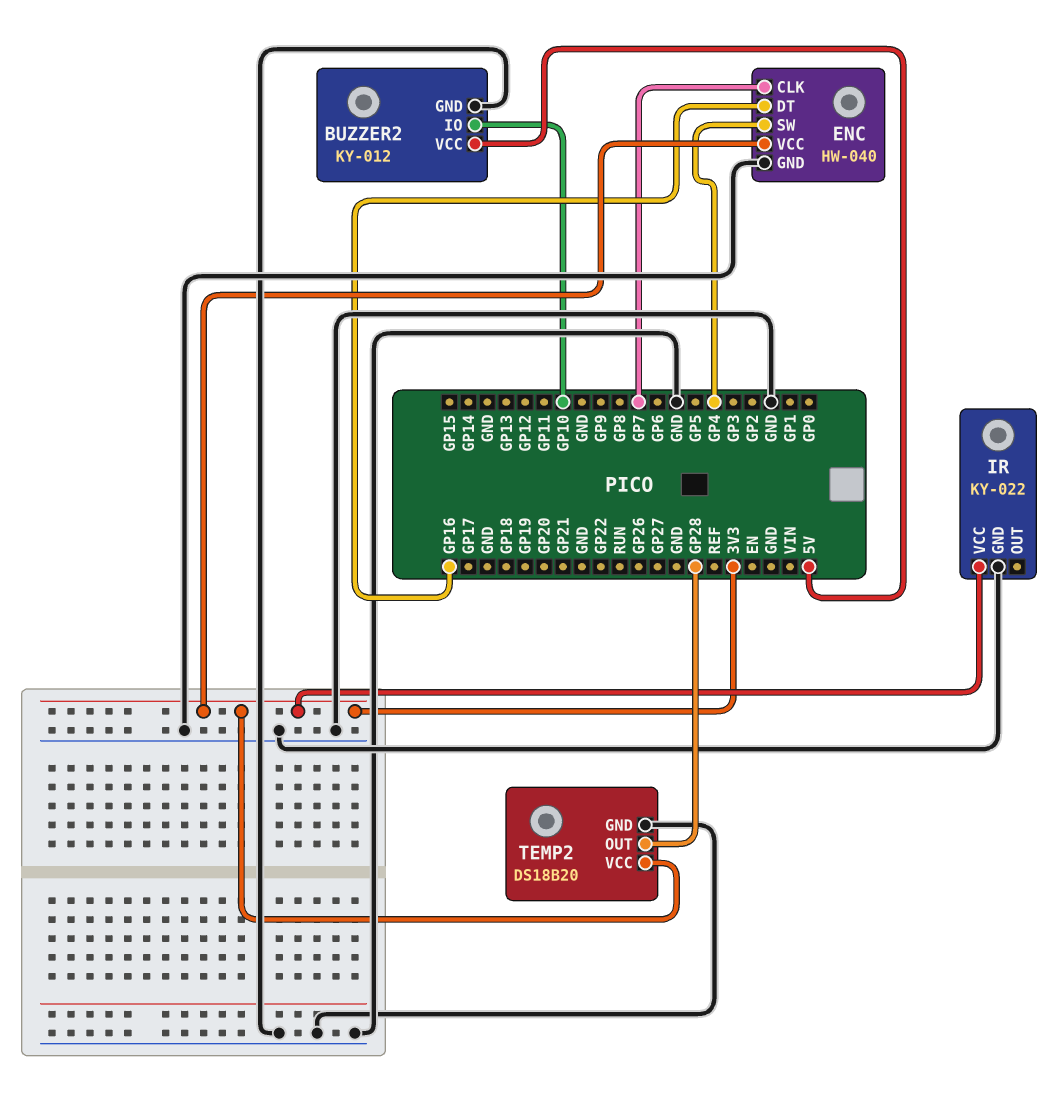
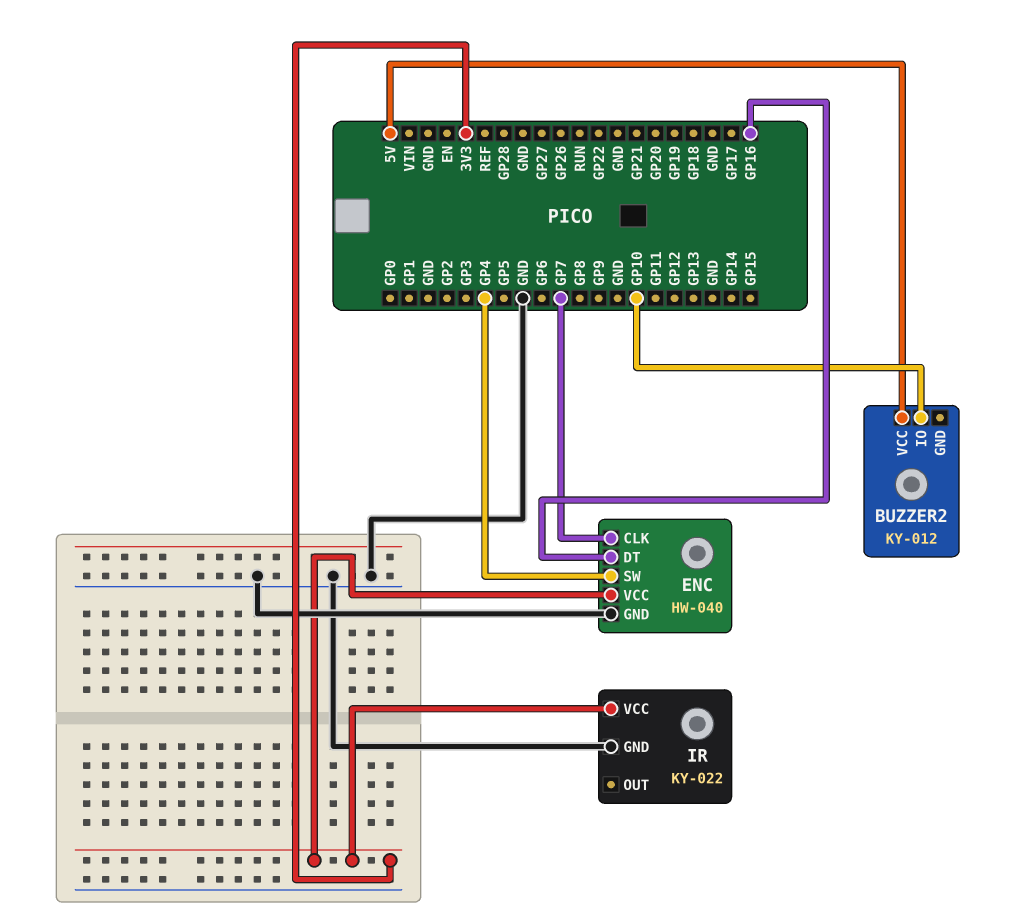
BUZZER2 pin GND: GND -> none
TEMP2: DS18B20 -> none
TEMP2 pin GND: GND -> none
TEMP2 pin OUT: GP28 -> none
TEMP2 pin VCC: 3V3 -> none

